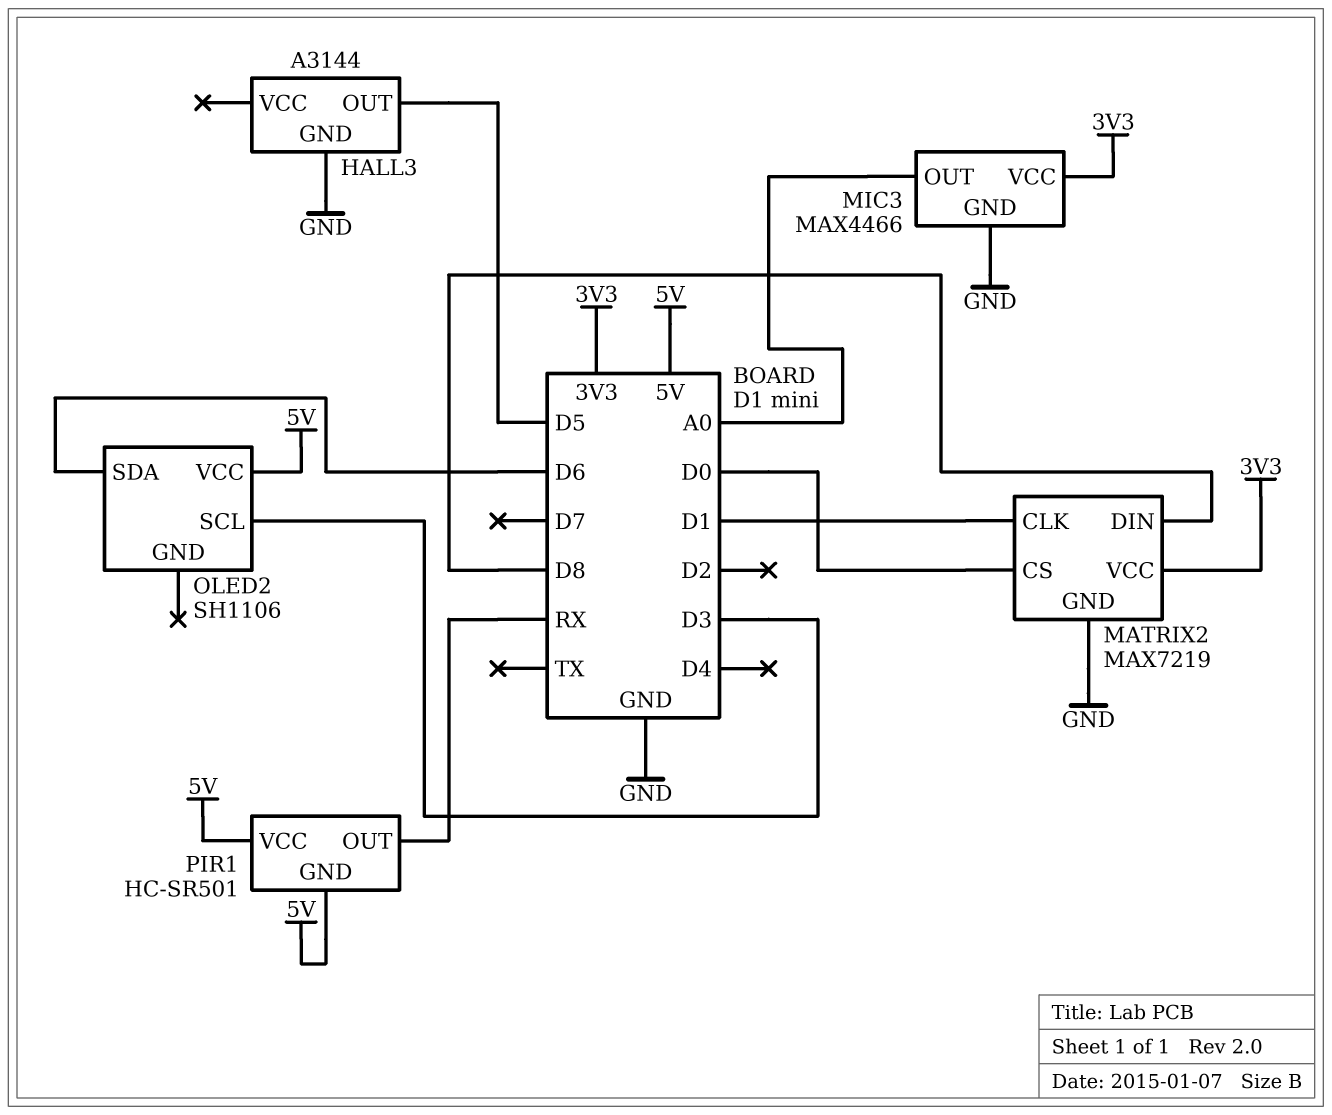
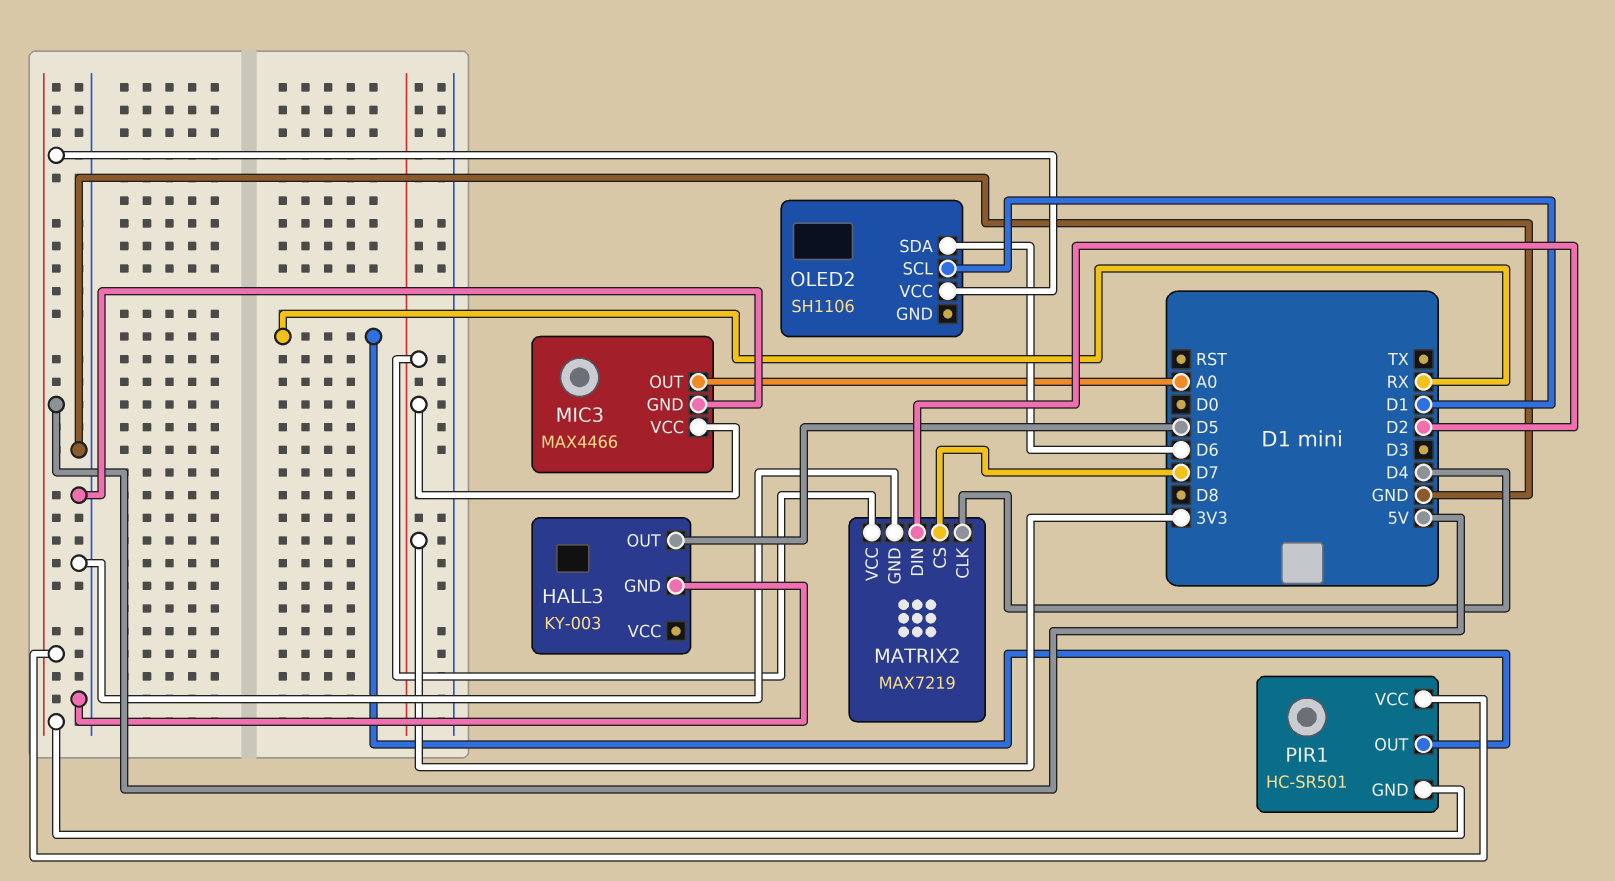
HALL3: A3144 -> KY-003
MATRIX2 pin CLK: D1 -> D4
MATRIX2 pin CS: D0 -> D7
MATRIX2 pin DIN: D8 -> D2
OLED2 pin SCL: D3 -> D1

